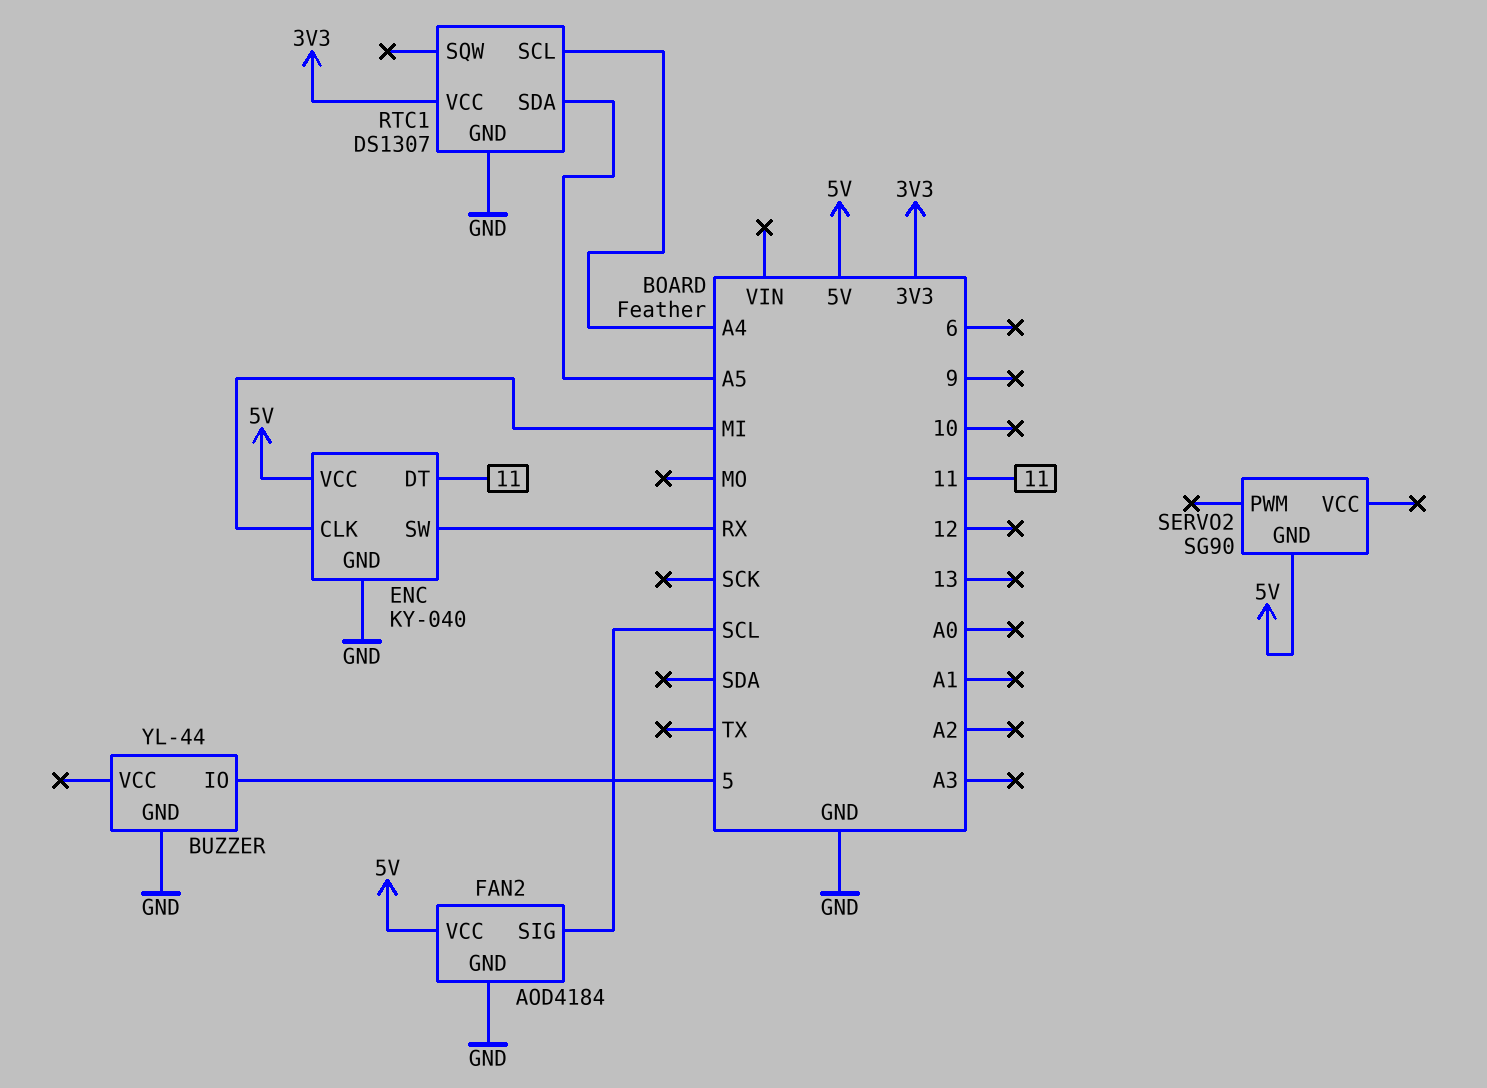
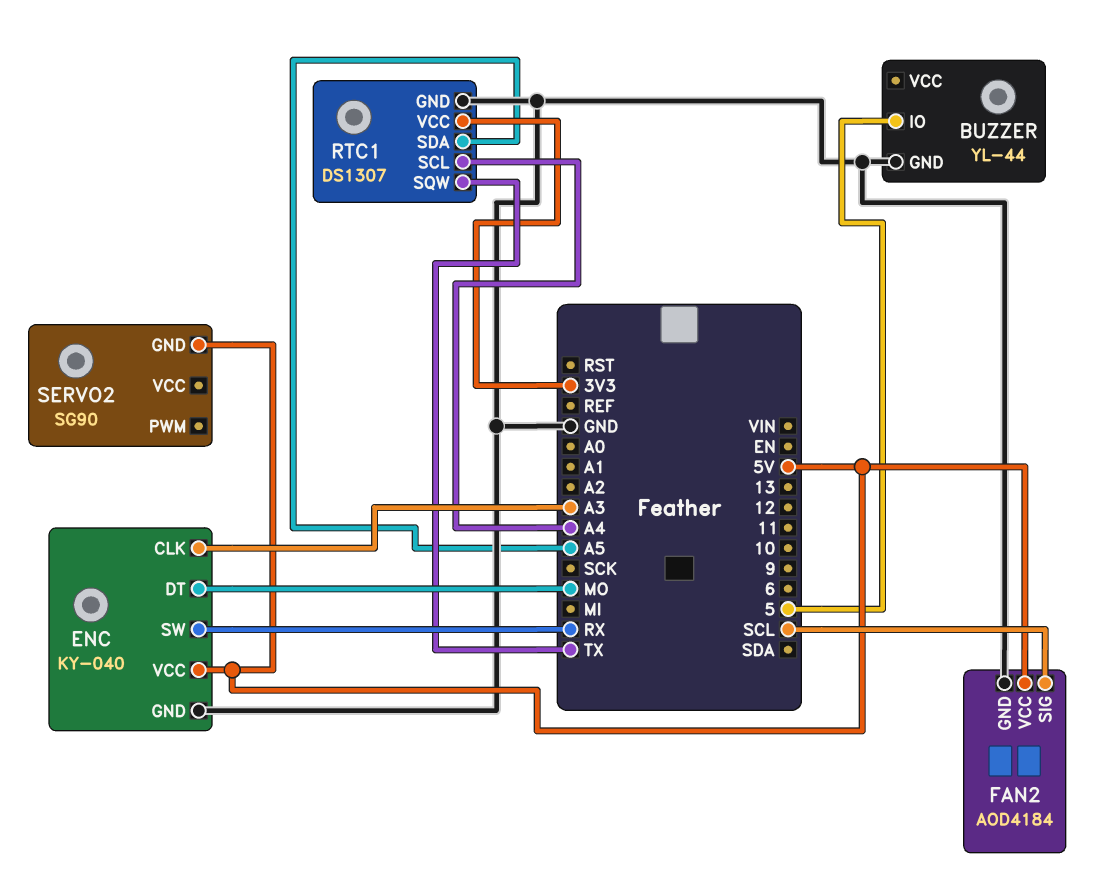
ENC pin CLK: MI -> A3
ENC pin DT: 11 -> MO
RTC1 pin SQW: none -> TX

